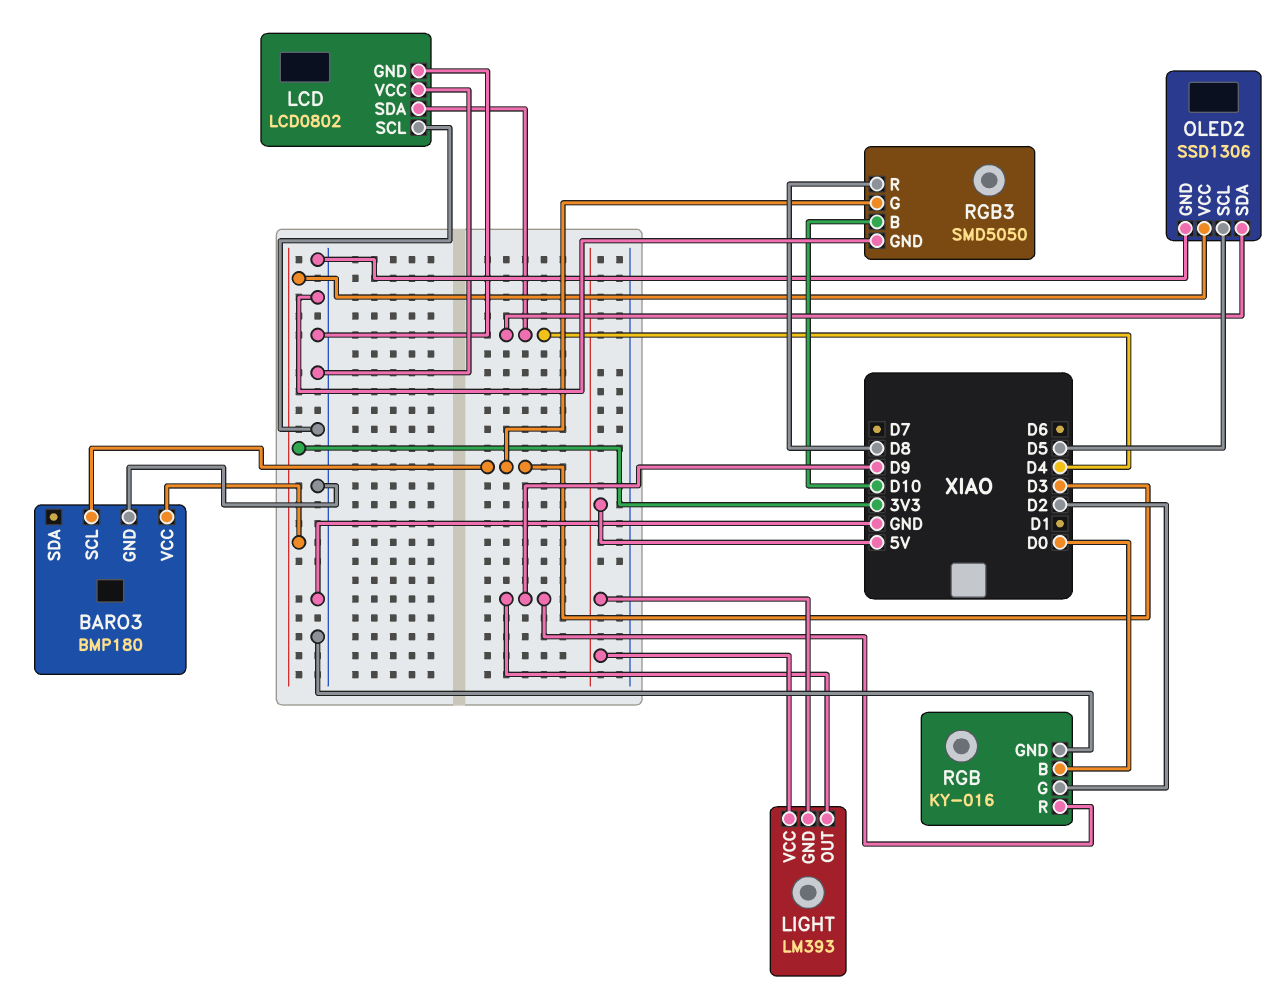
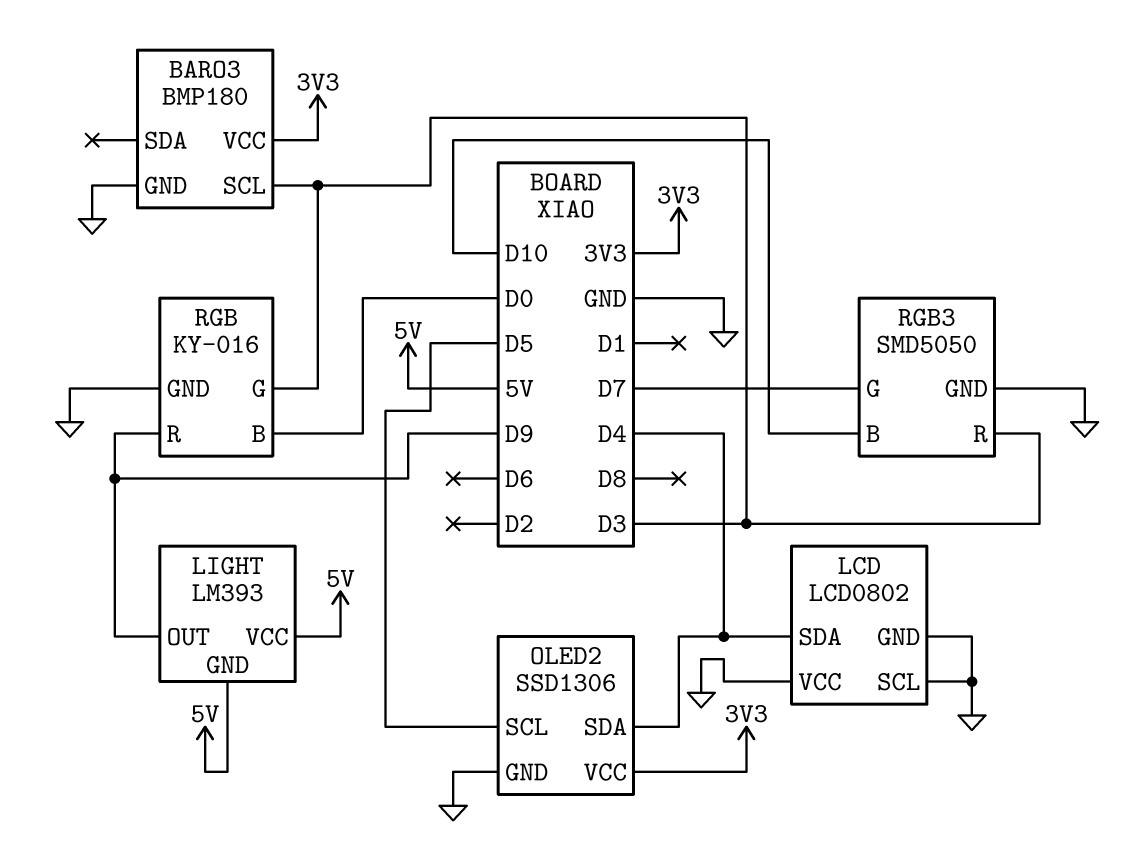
RGB pin G: D2 -> D3
RGB3 pin G: D3 -> D7
RGB3 pin R: D8 -> D3

